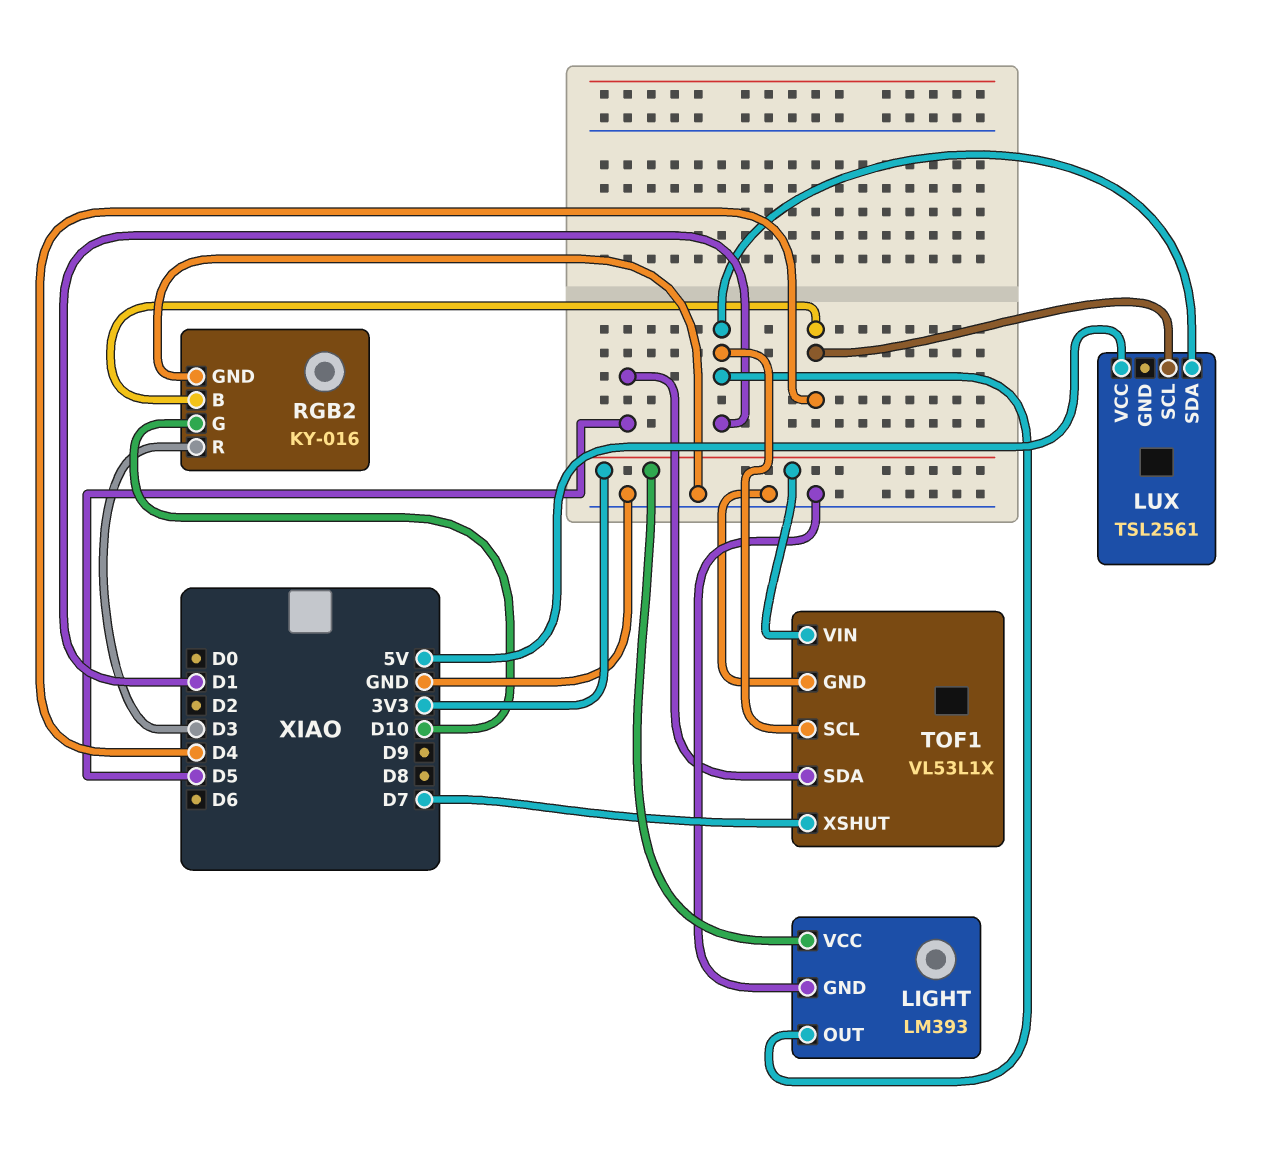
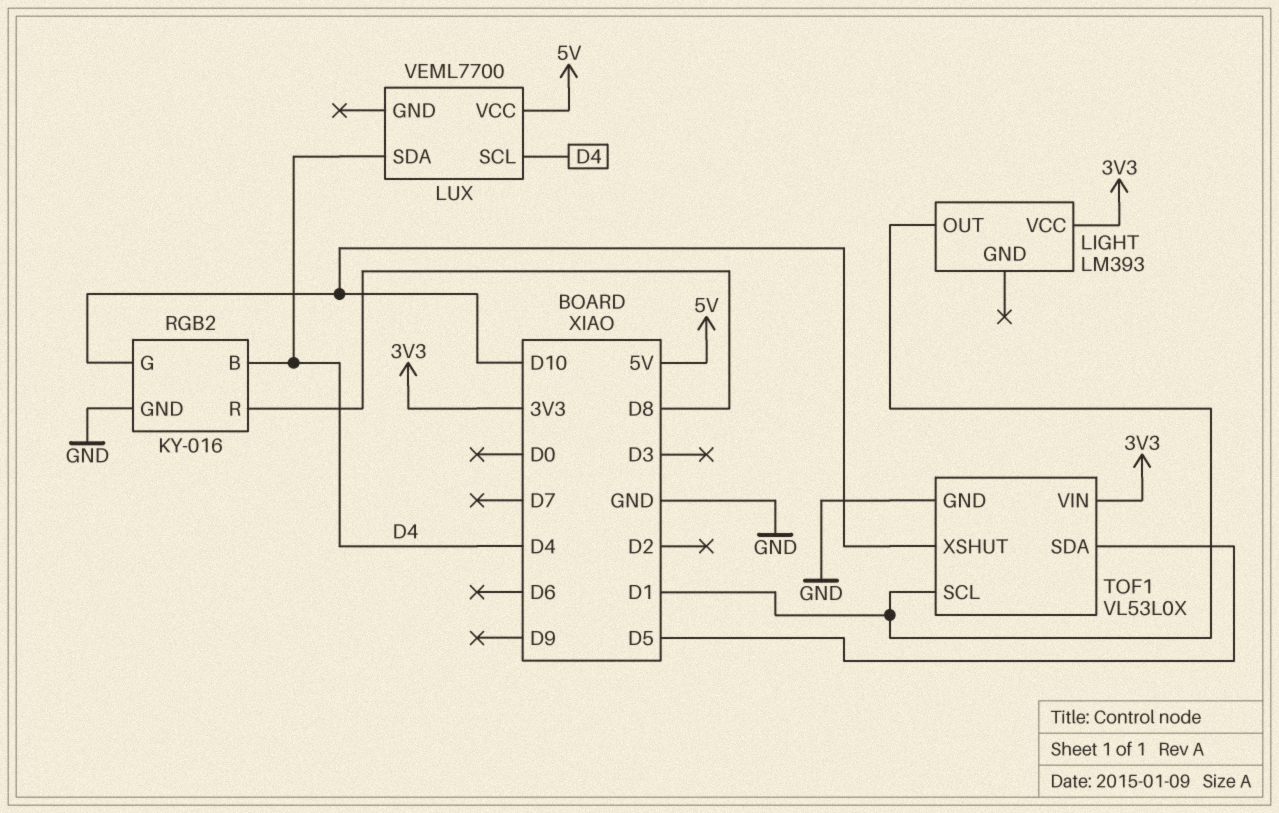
LIGHT pin GND: GND -> none
LUX: TSL2561 -> VEML7700
LUX pin SDA: D1 -> D4
RGB2 pin R: D3 -> D8
TOF1: VL53L1X -> VL53L0X
TOF1 pin XSHUT: D7 -> D10

